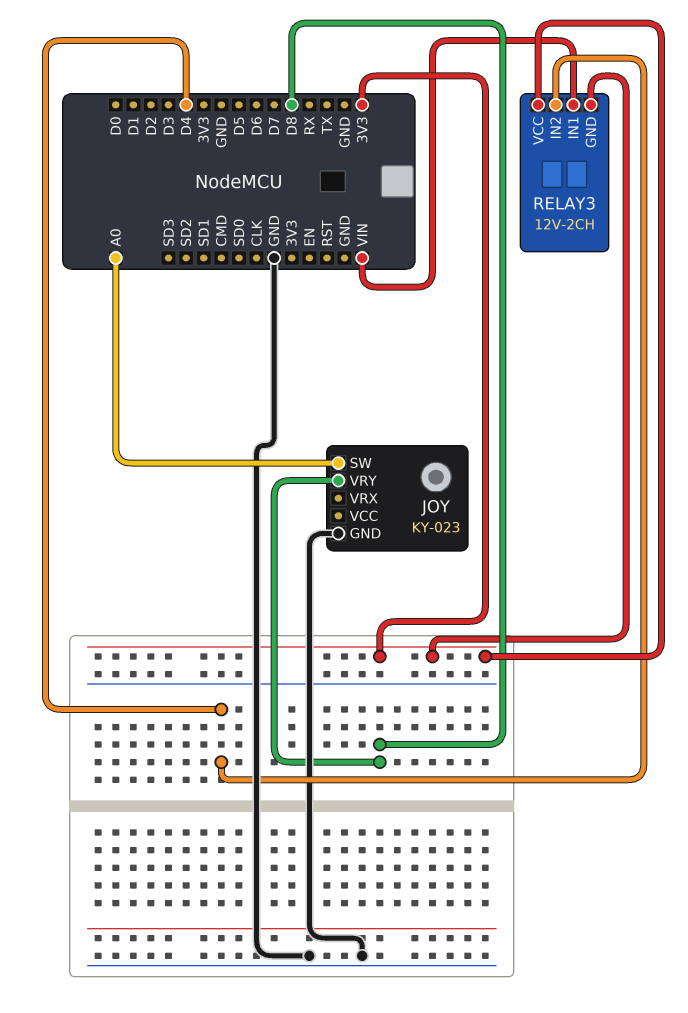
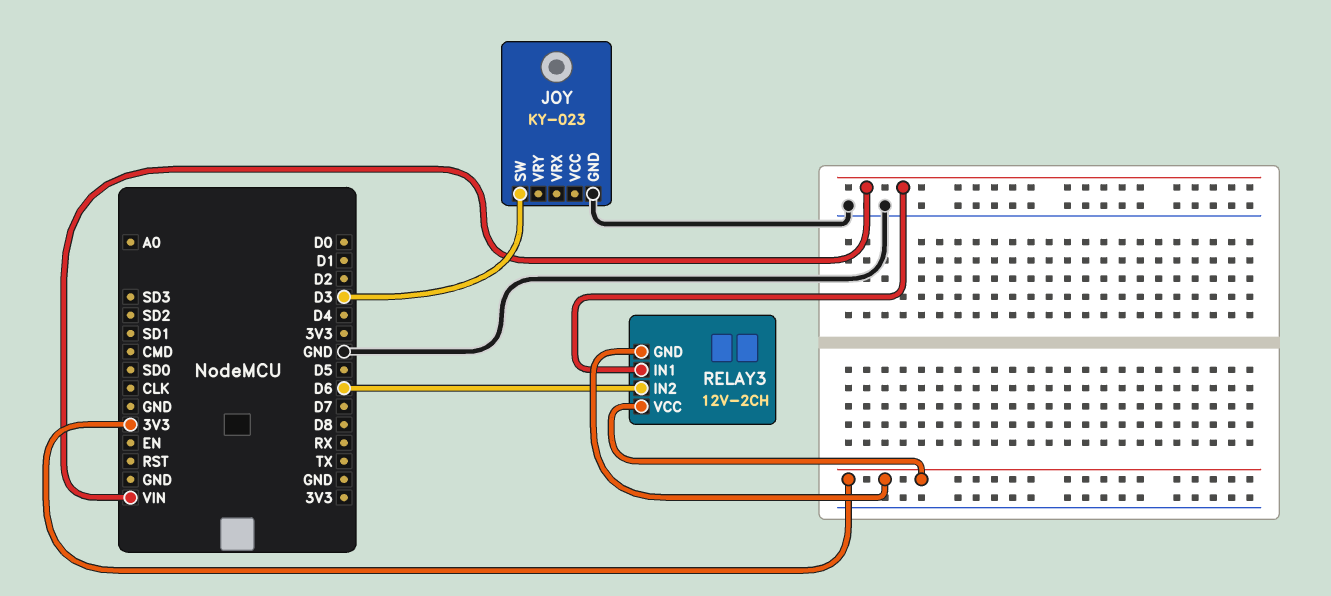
JOY pin SW: A0 -> D3
JOY pin VRY: D8 -> none
RELAY3 pin IN2: D4 -> D6

